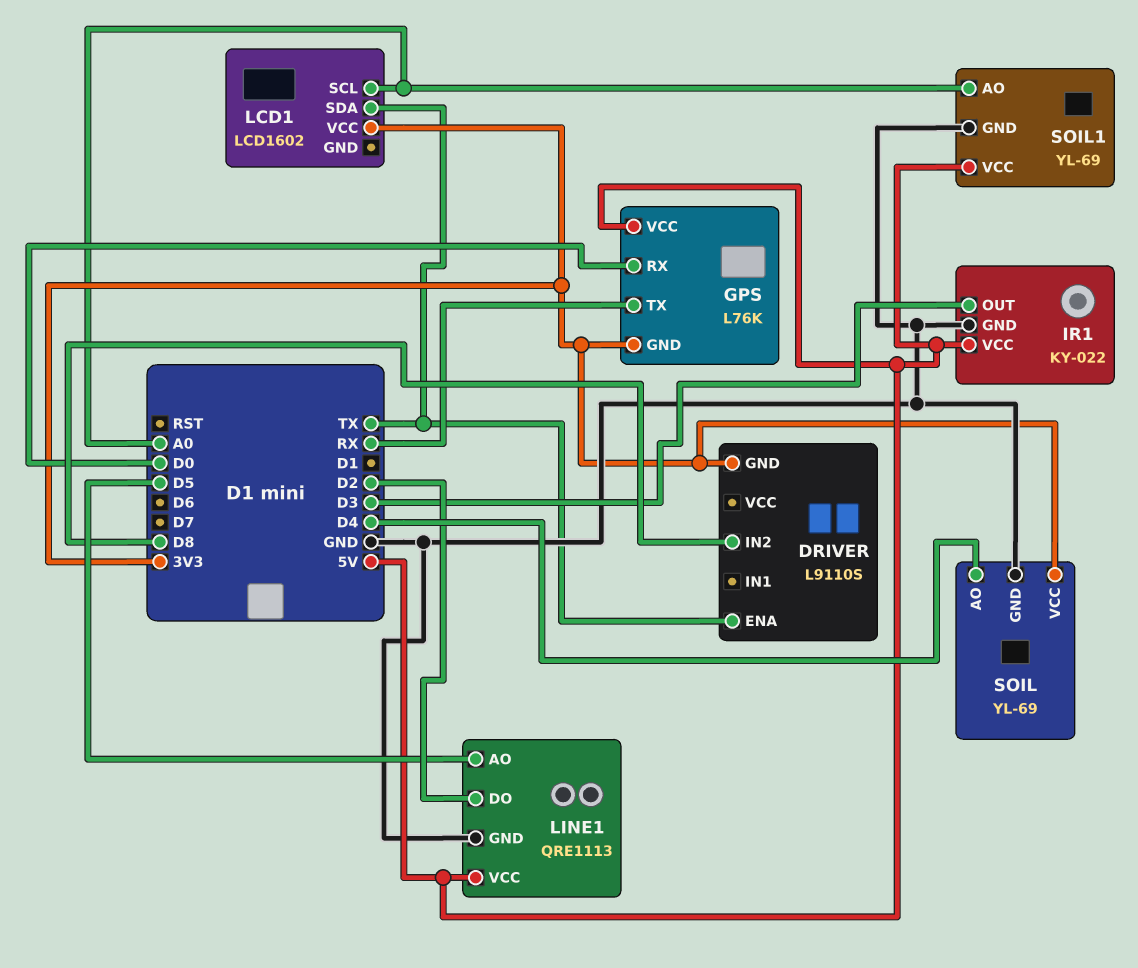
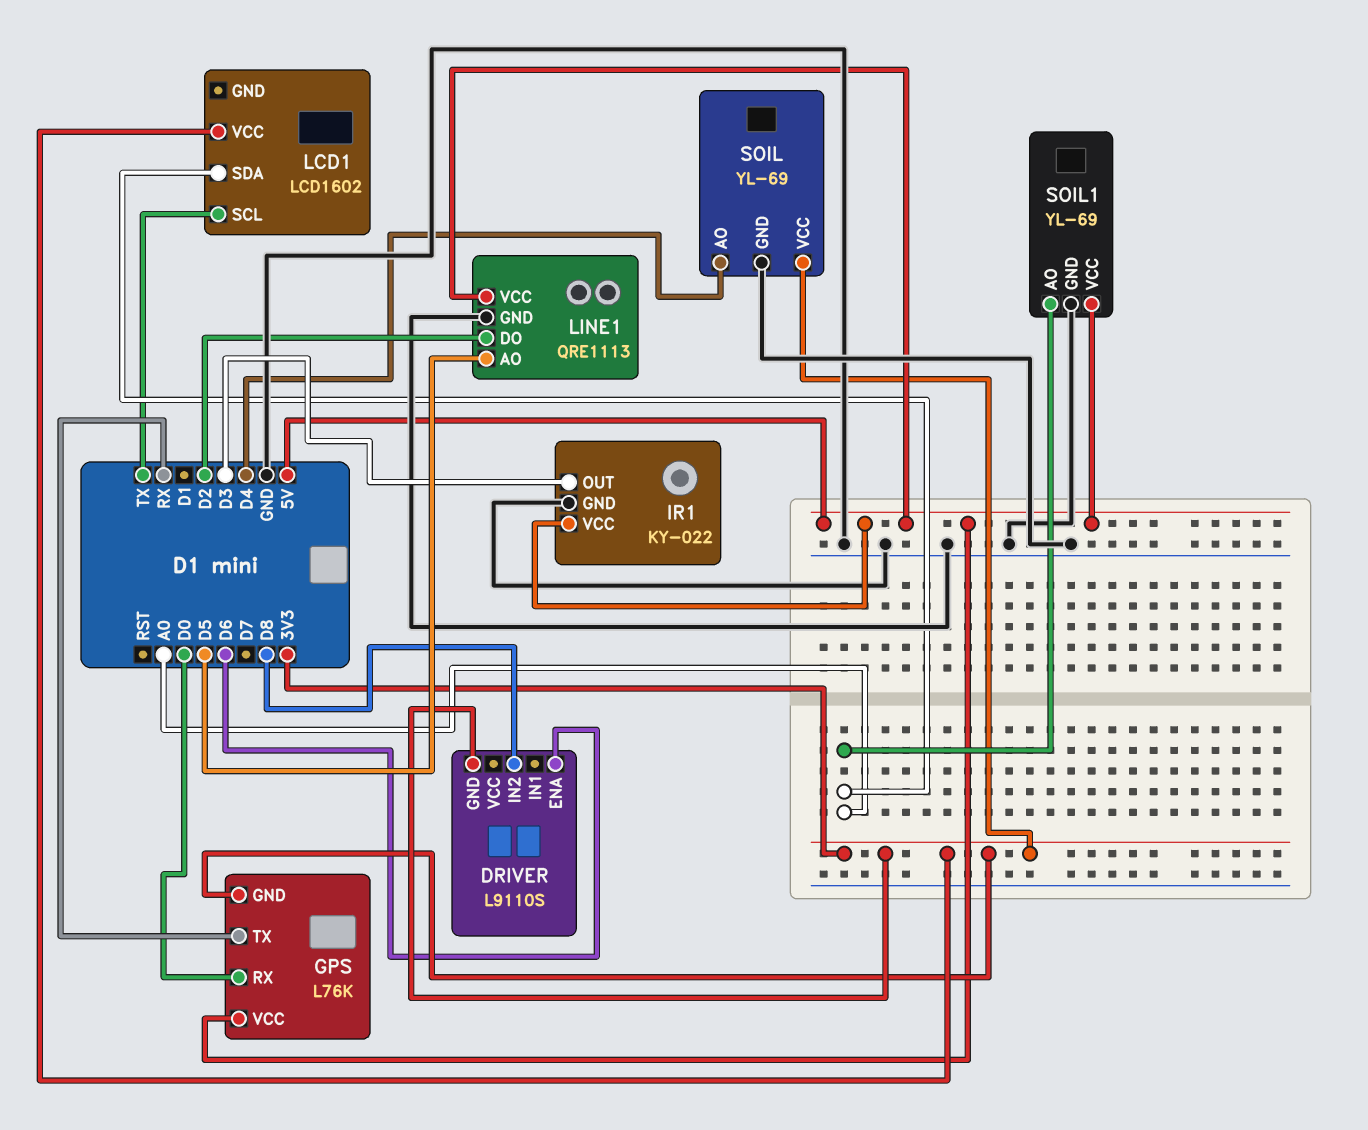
DRIVER pin ENA: TX -> D6
LCD1 pin SCL: A0 -> TX
LCD1 pin SDA: TX -> A0

